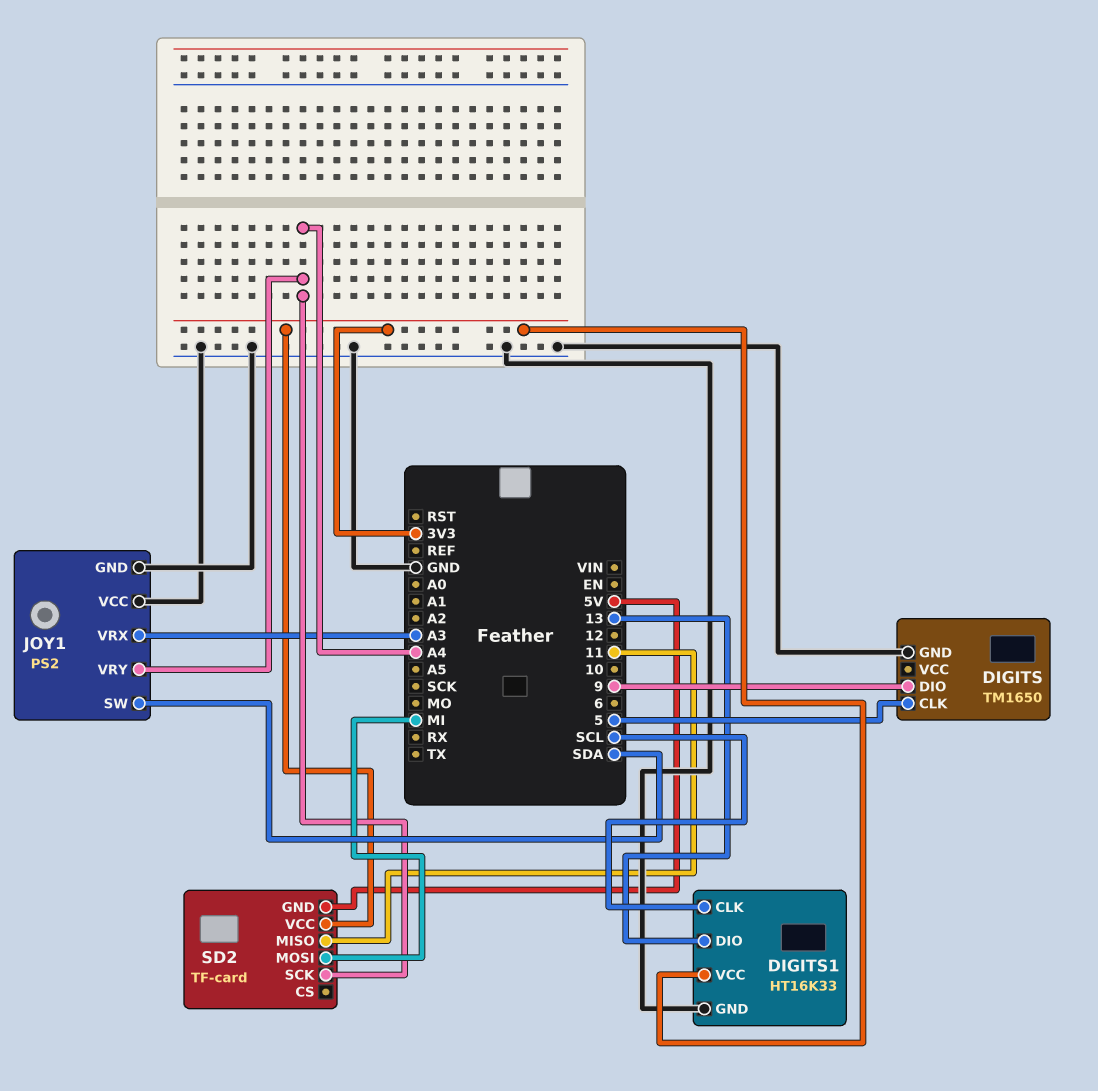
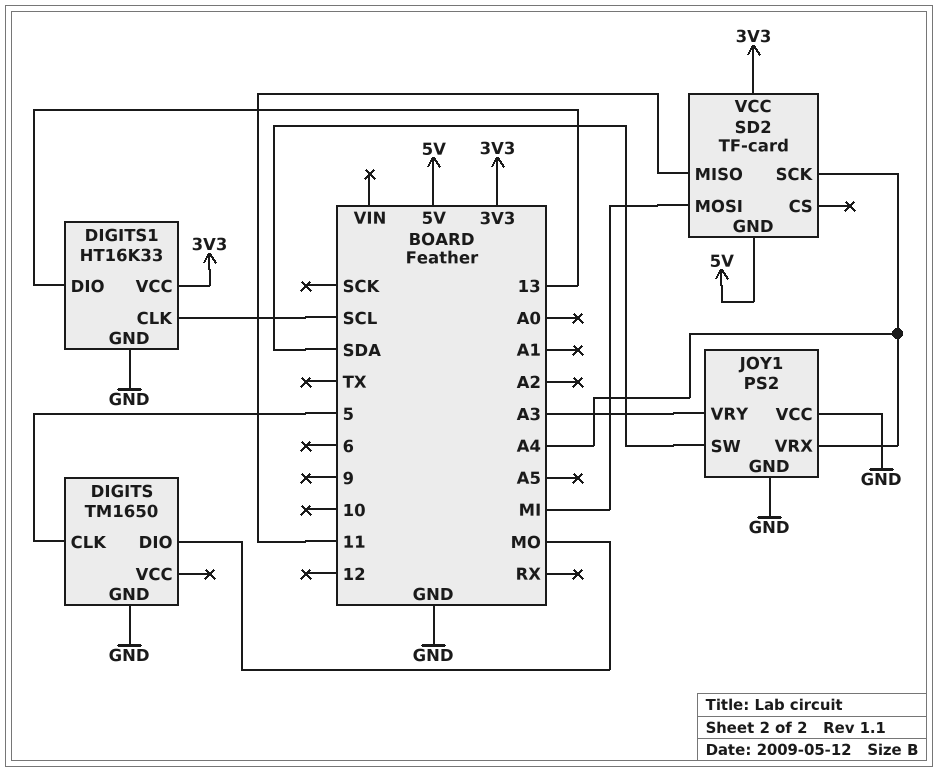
DIGITS pin DIO: 9 -> MO
JOY1 pin VRX: A3 -> A4
JOY1 pin VRY: A4 -> A3

